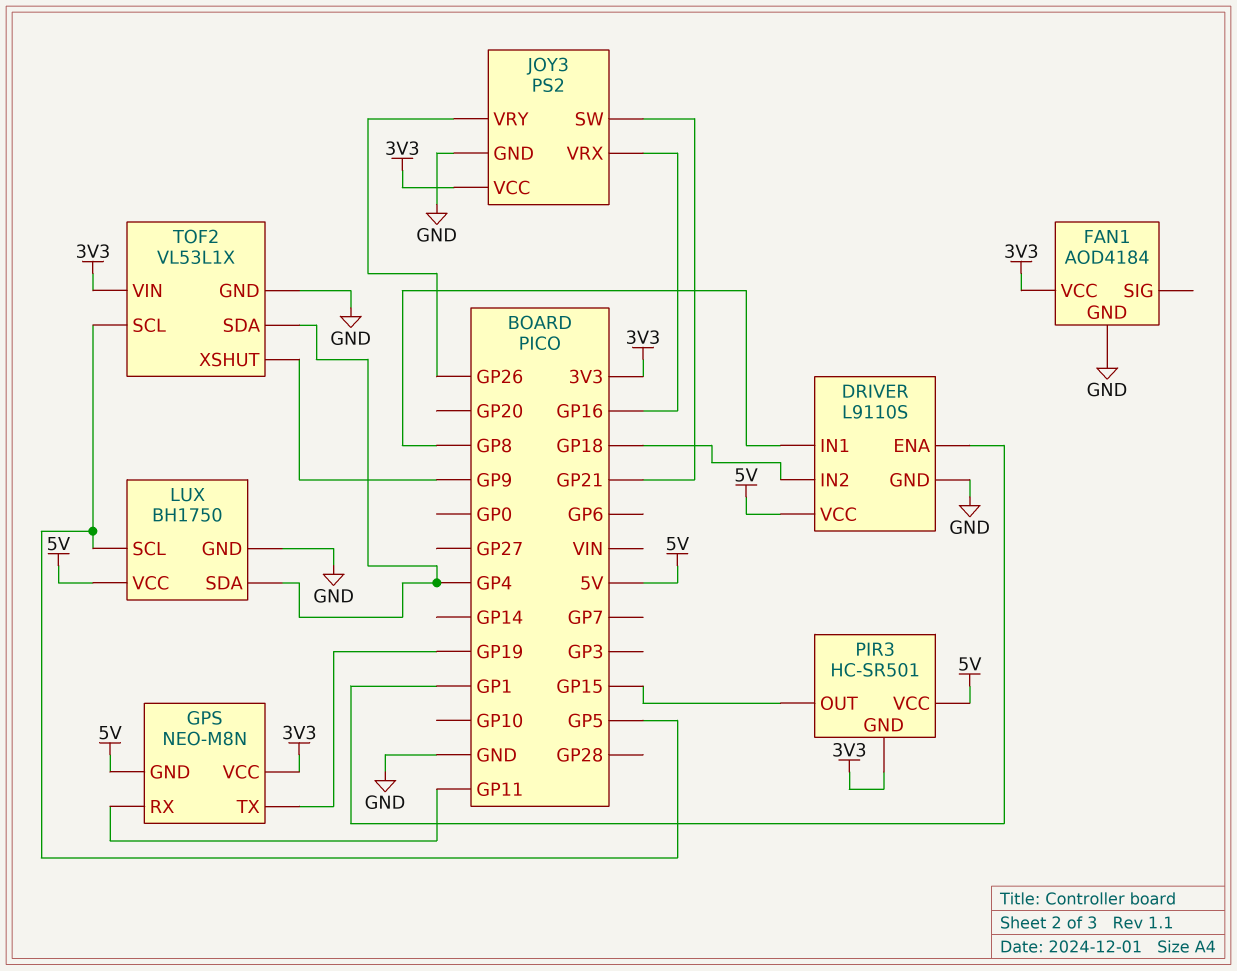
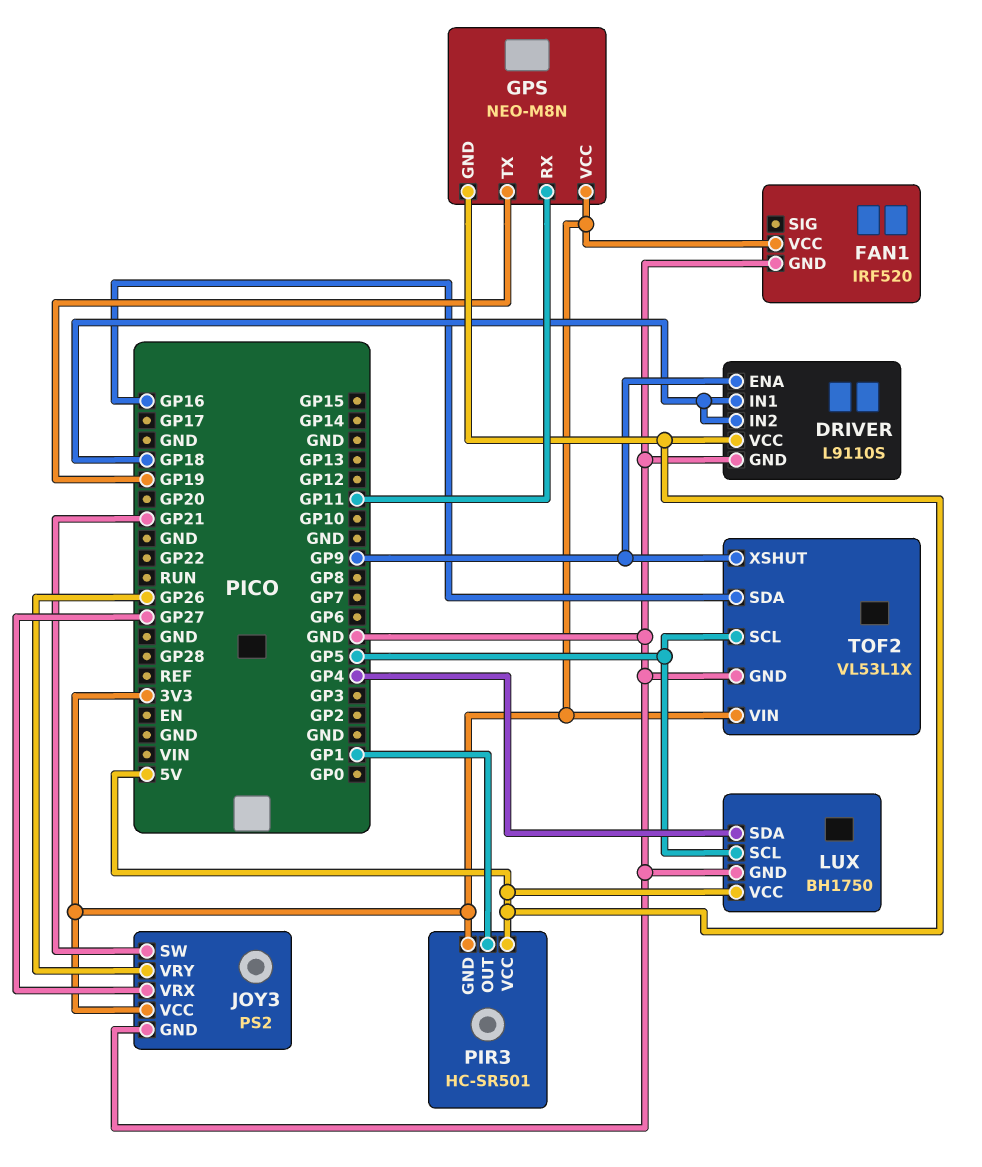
DRIVER pin ENA: GP1 -> GP9
DRIVER pin IN1: GP8 -> GP18
FAN1: AOD4184 -> IRF520
JOY3 pin VRX: GP16 -> GP27
PIR3 pin OUT: GP15 -> GP1
TOF2 pin SDA: GP4 -> GP16

